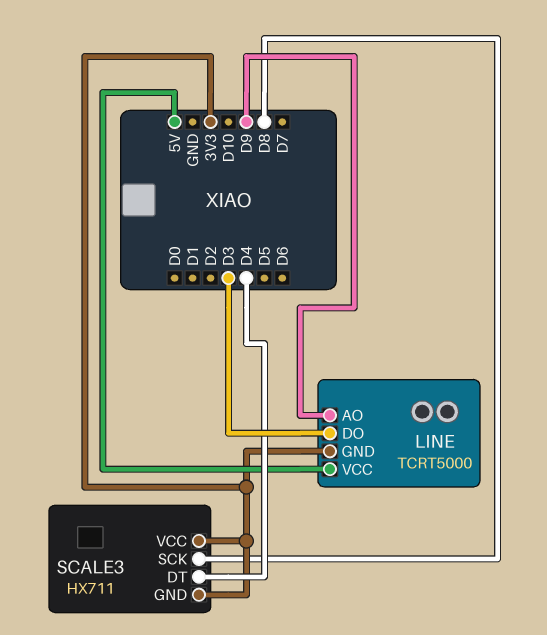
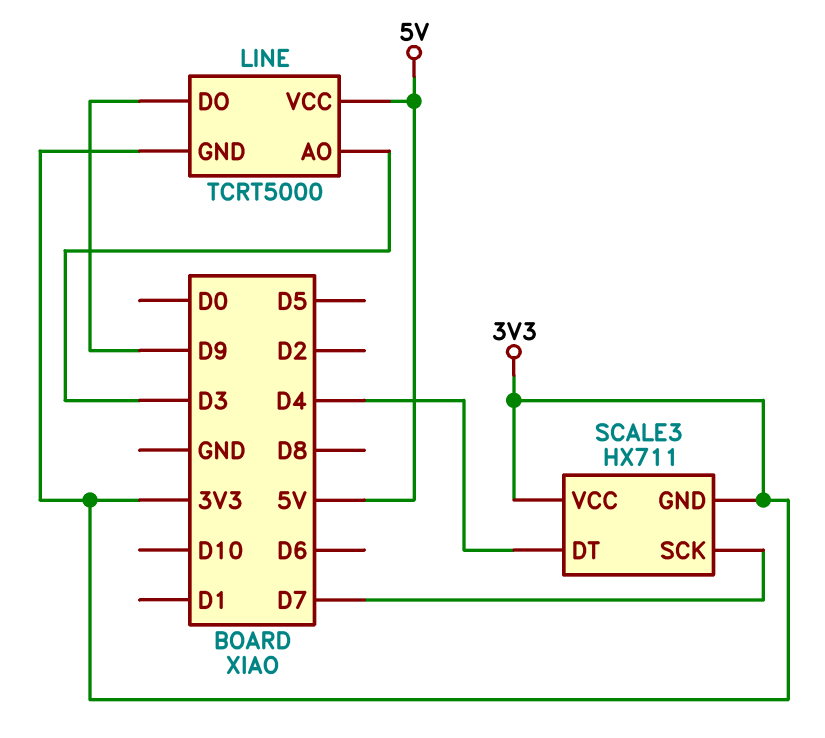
LINE pin AO: D9 -> D3
LINE pin DO: D3 -> D9
SCALE3 pin SCK: D8 -> D7

